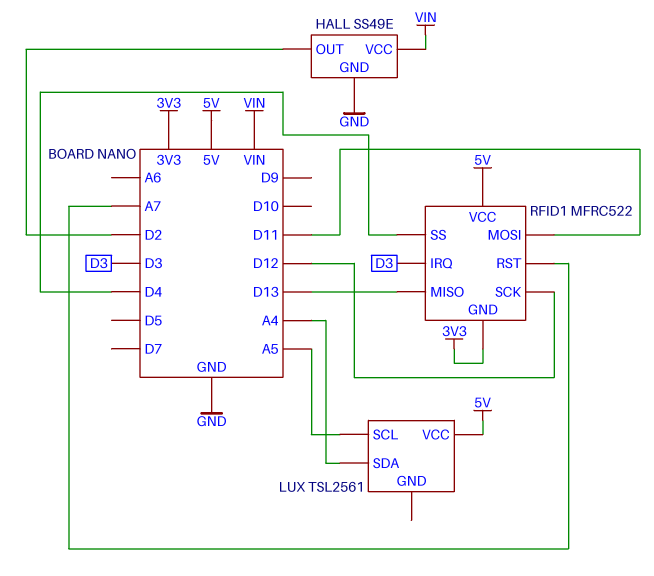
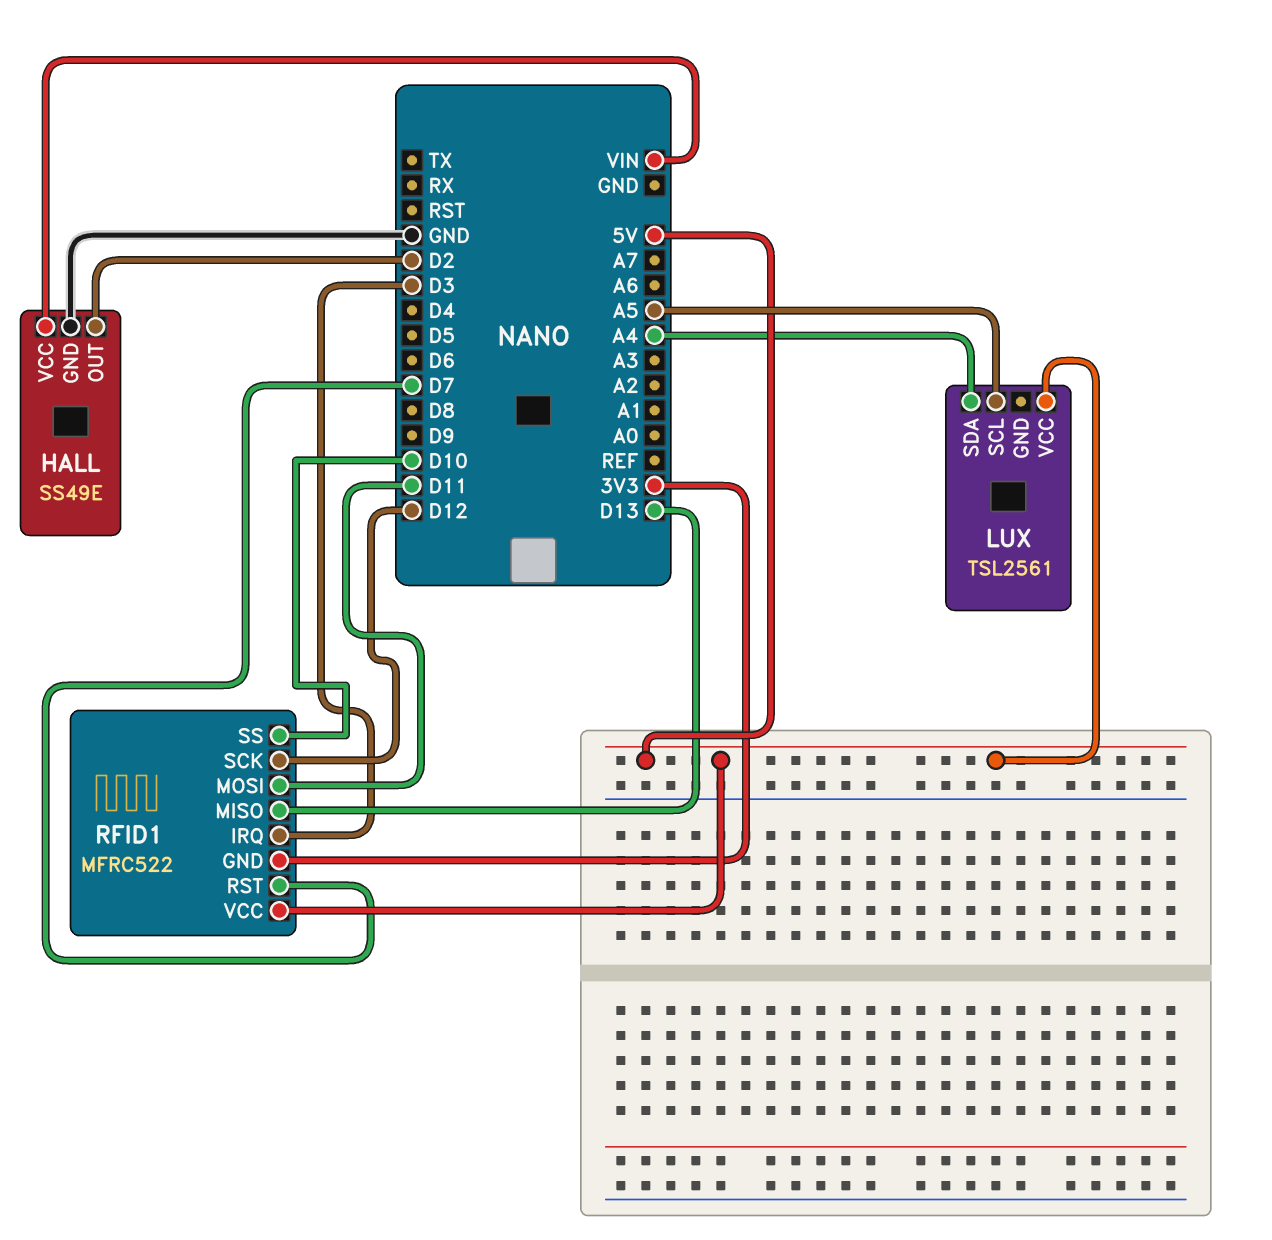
RFID1 pin RST: A7 -> D7
RFID1 pin SS: D4 -> D10

